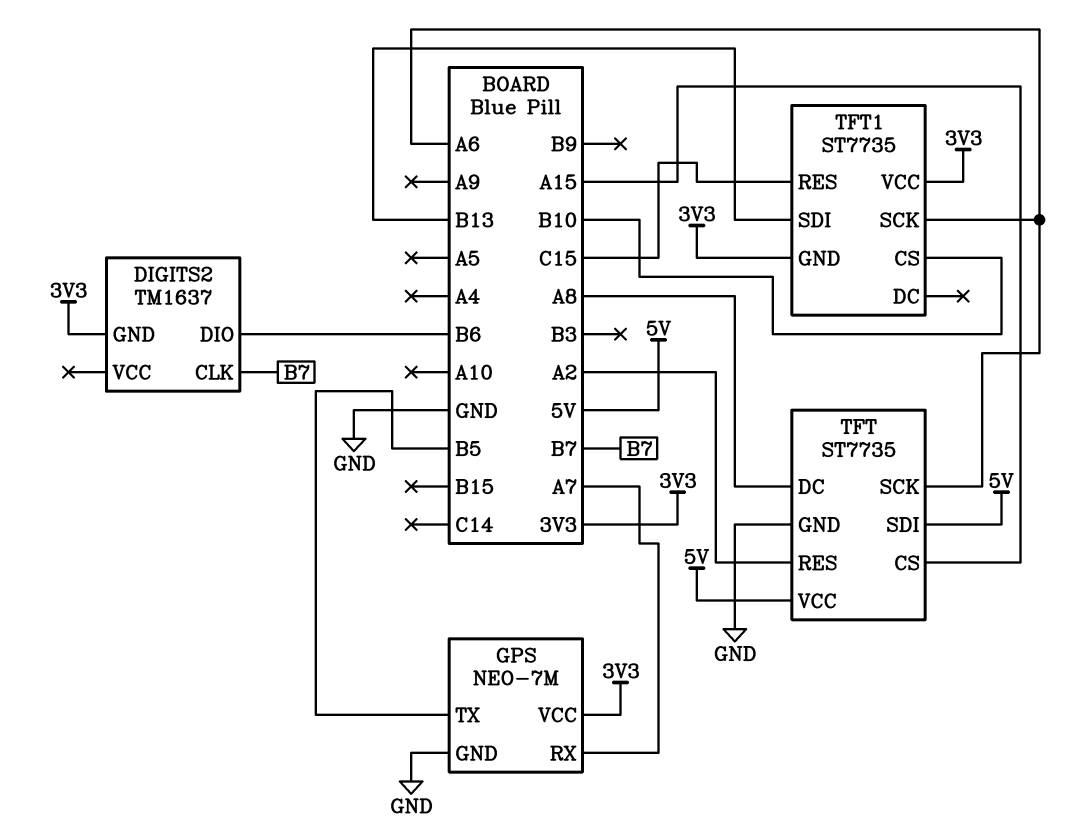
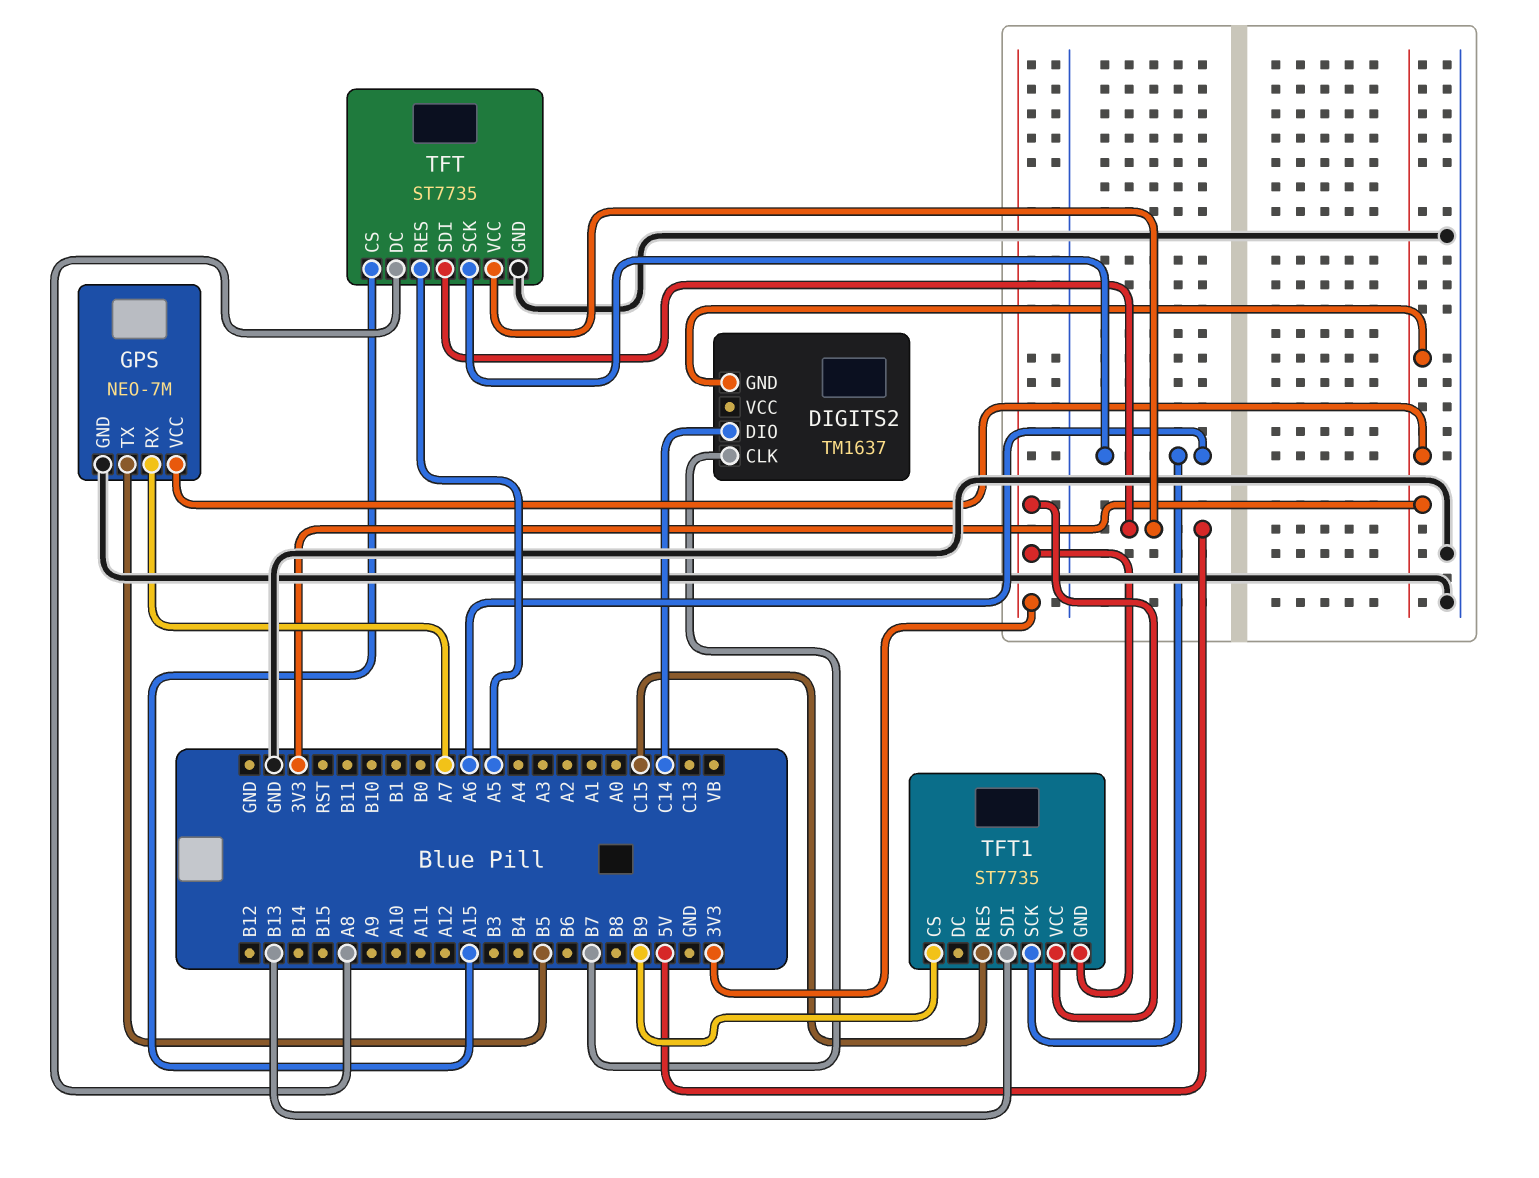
DIGITS2 pin DIO: B6 -> C14
TFT pin RES: A2 -> A5
TFT1 pin CS: B10 -> B9

